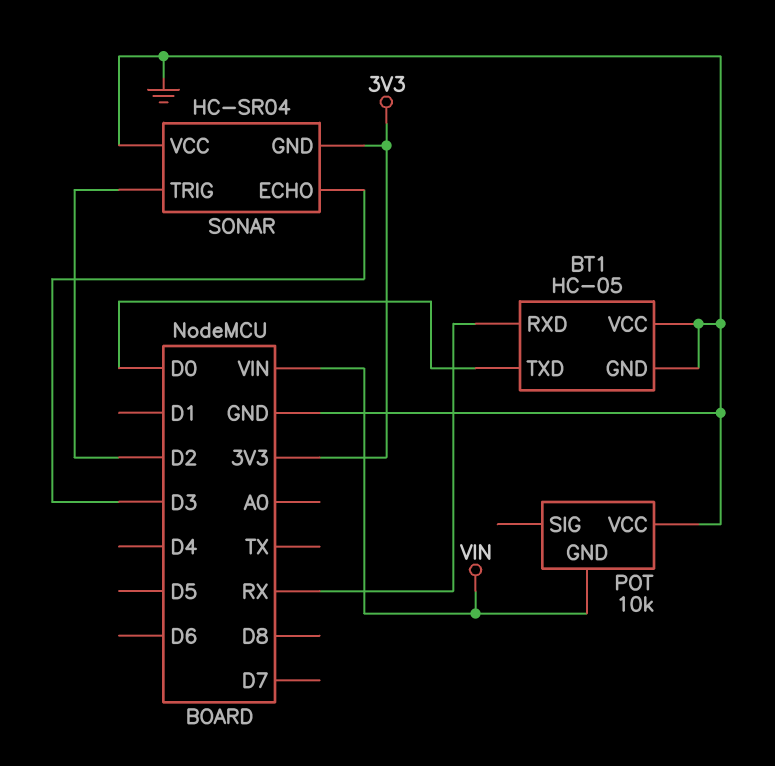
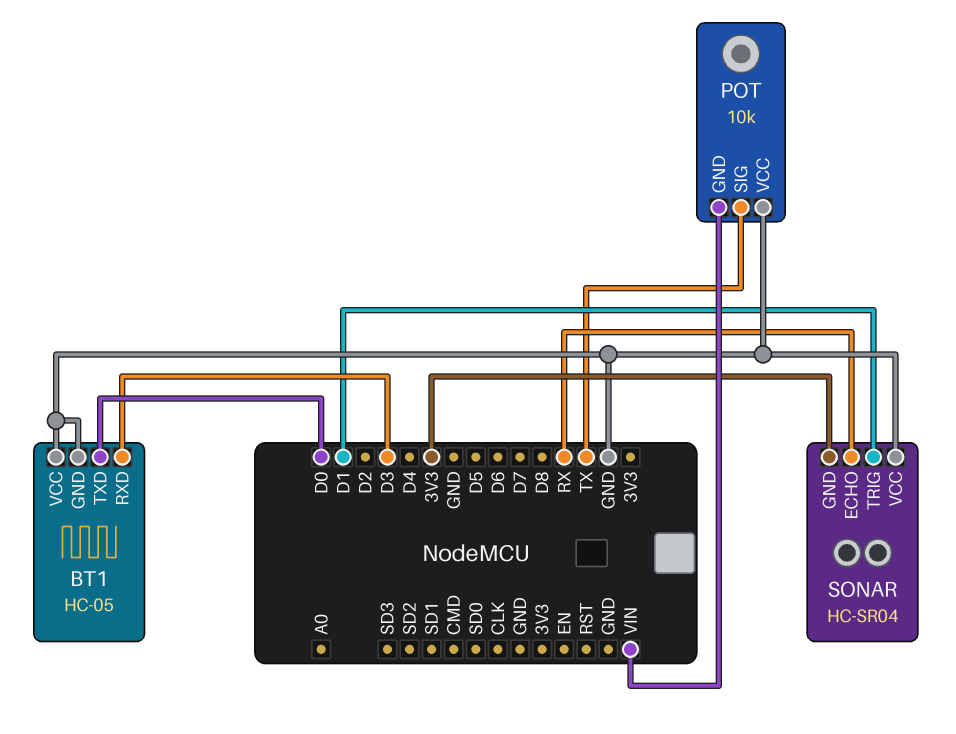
BT1 pin RXD: RX -> D3
POT pin SIG: none -> TX
SONAR pin ECHO: D3 -> RX
SONAR pin TRIG: D2 -> D1

